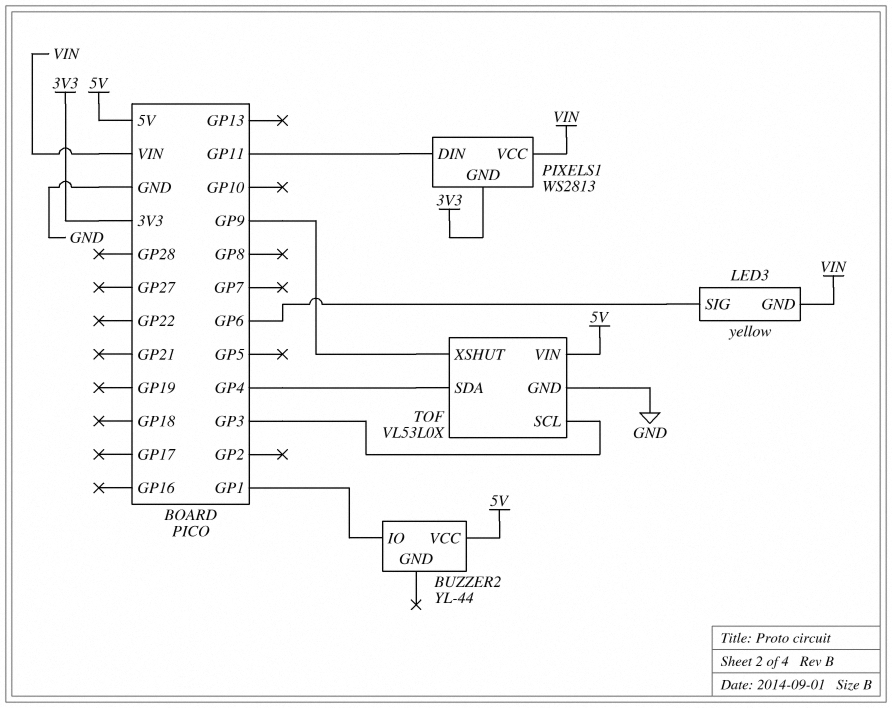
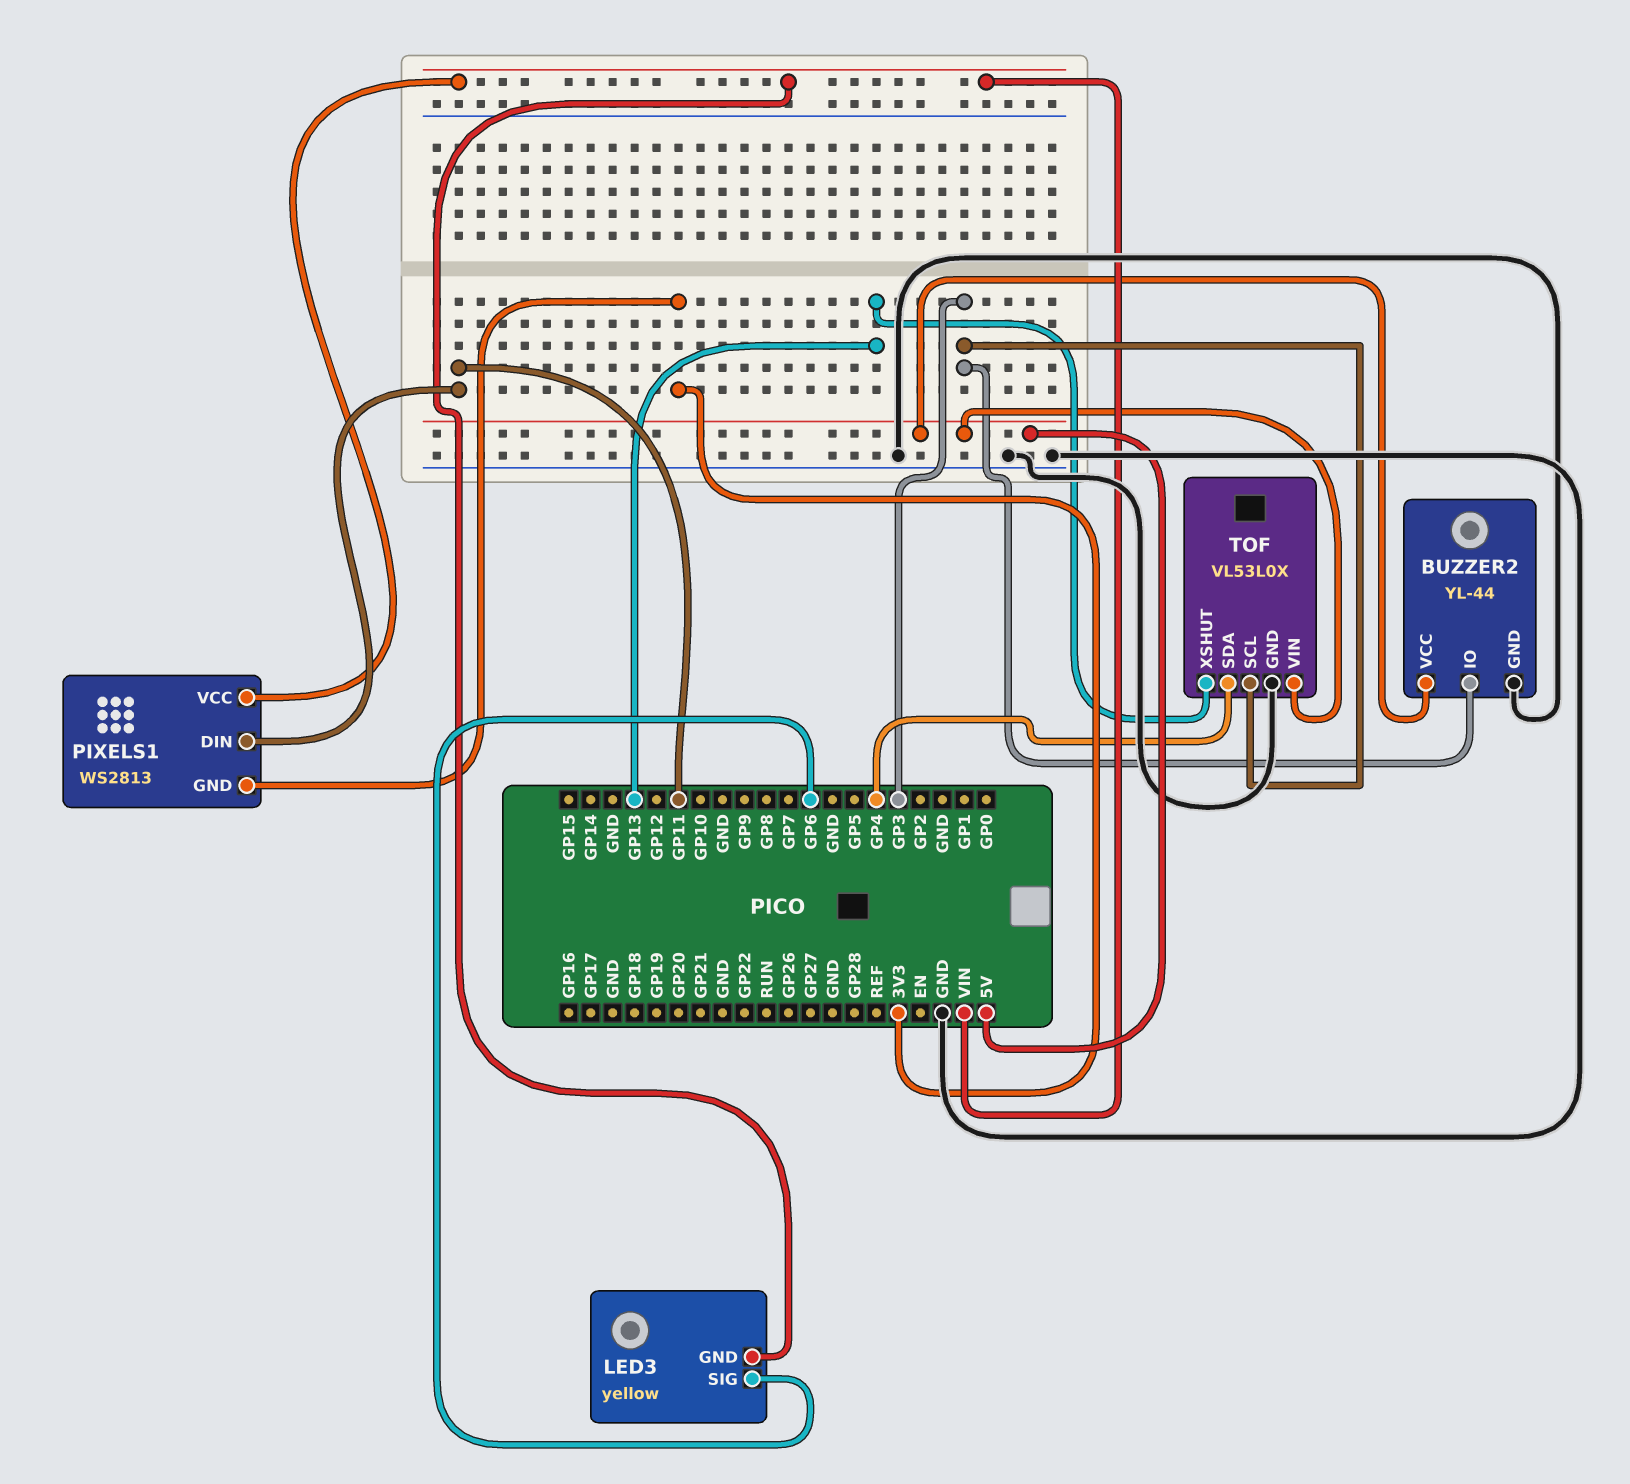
BUZZER2 pin GND: none -> GND
BUZZER2 pin IO: GP1 -> GP3
TOF pin XSHUT: GP9 -> GP13

